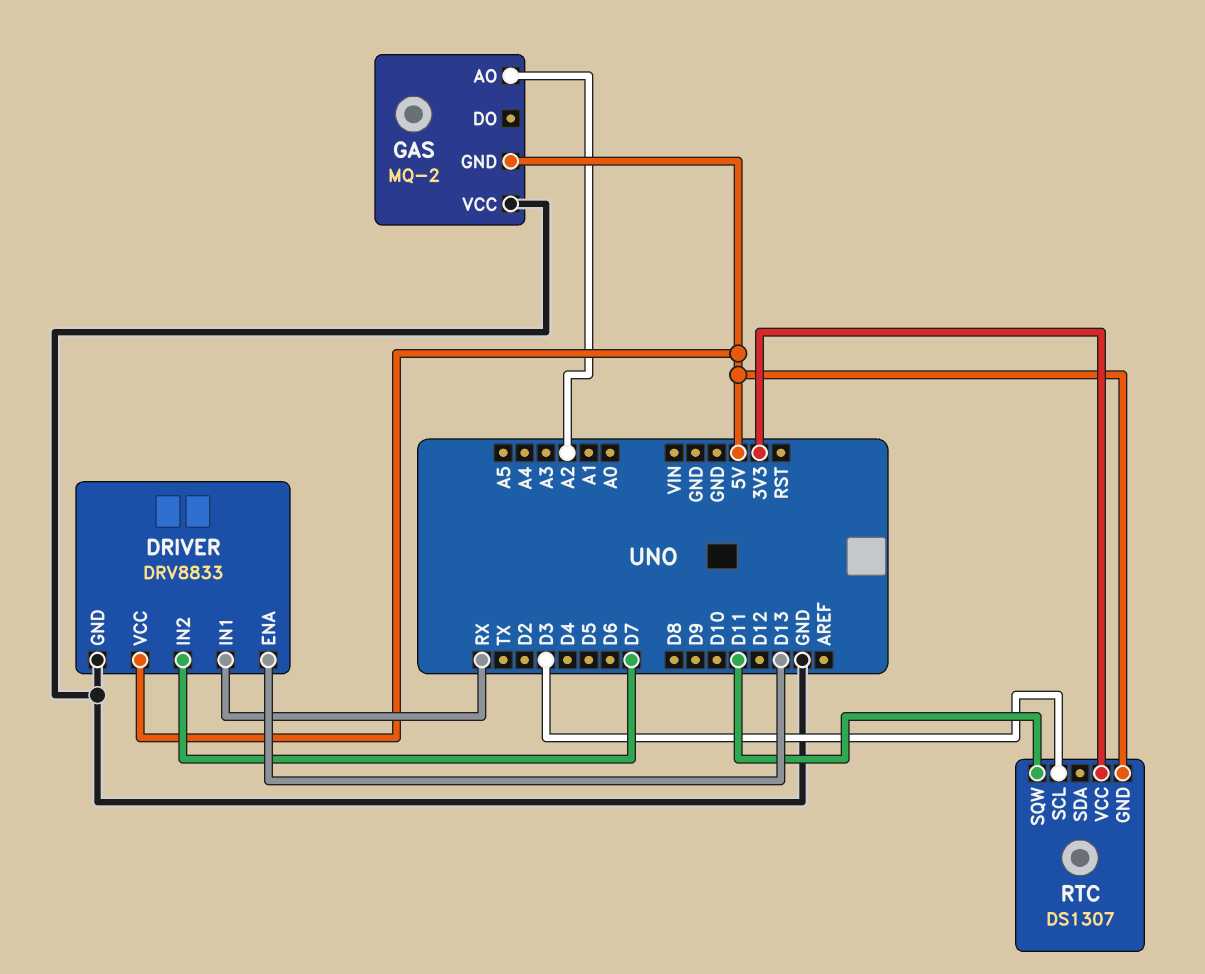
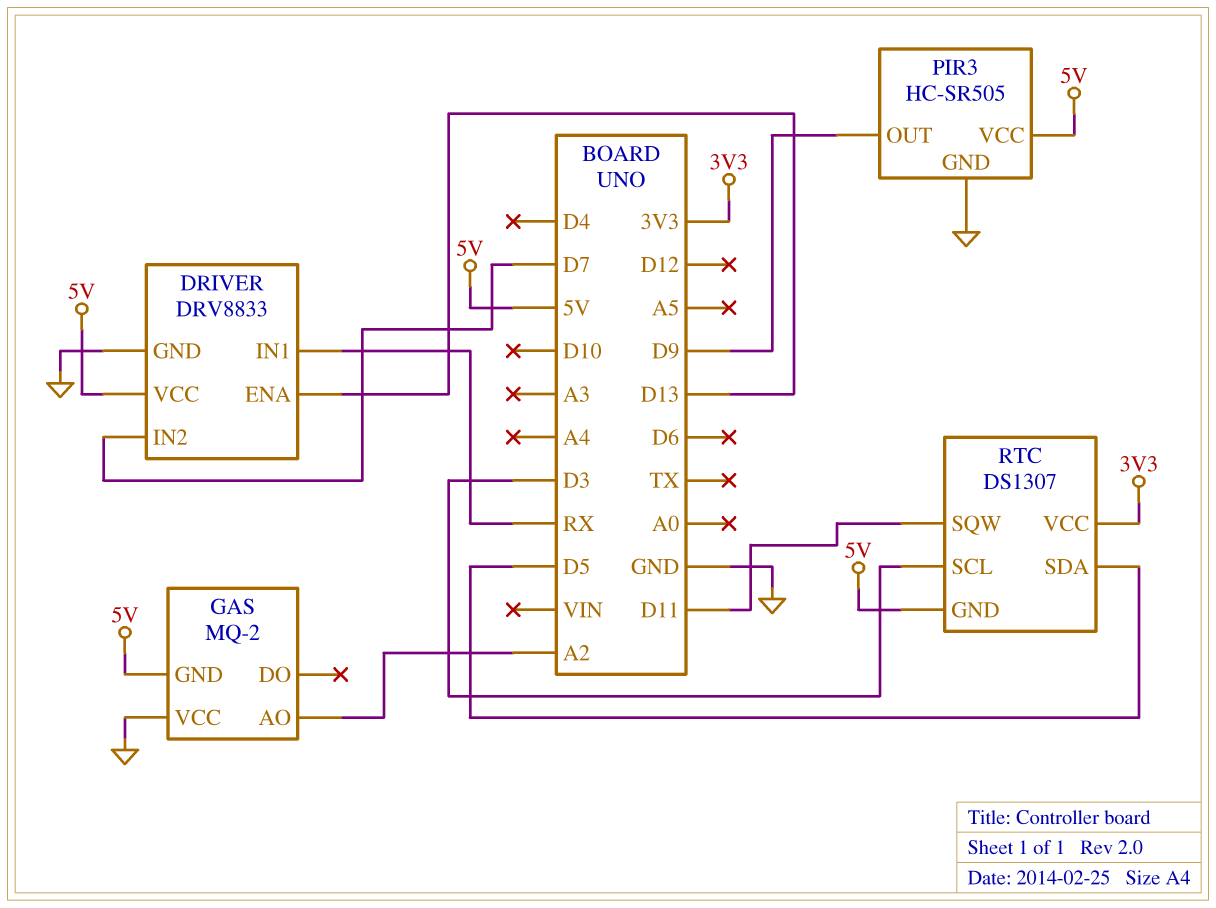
PIR3: none -> HC-SR505
PIR3 pin GND: none -> GND
PIR3 pin OUT: none -> D9
PIR3 pin VCC: none -> 5V
RTC pin SDA: none -> D5

